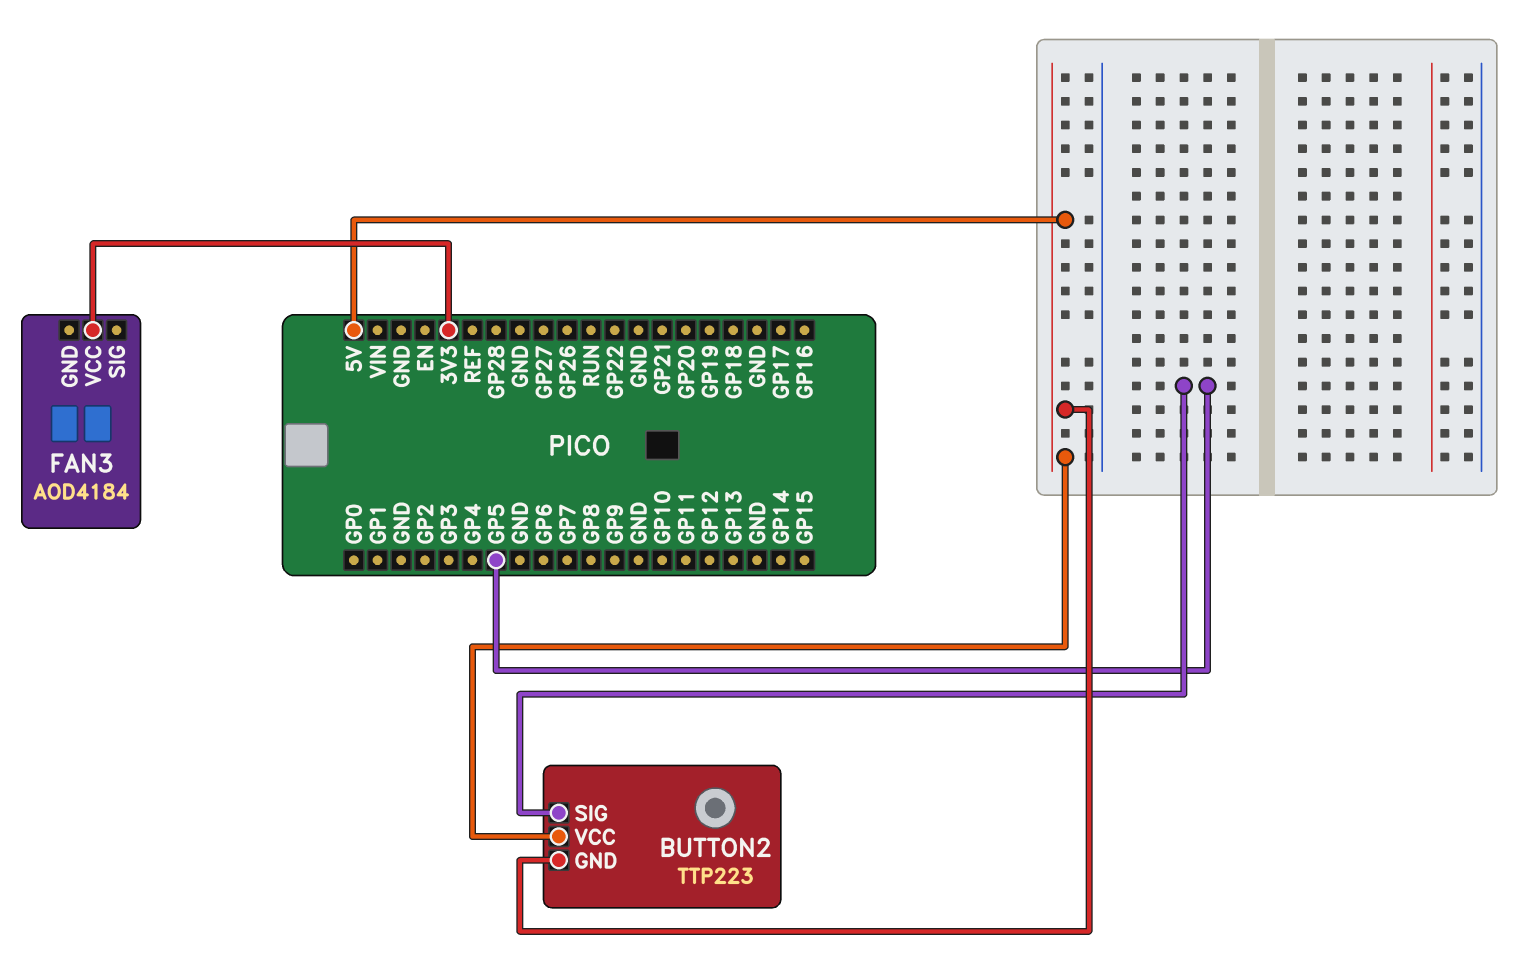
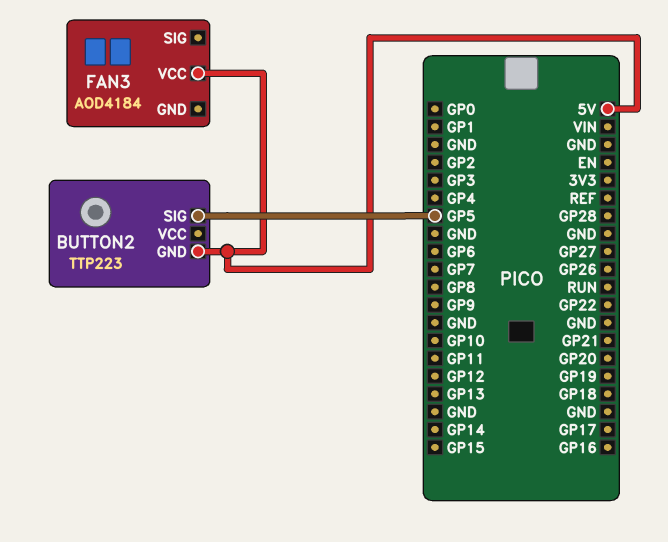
BUTTON2 pin VCC: 5V -> none
FAN3 pin VCC: 3V3 -> 5V

